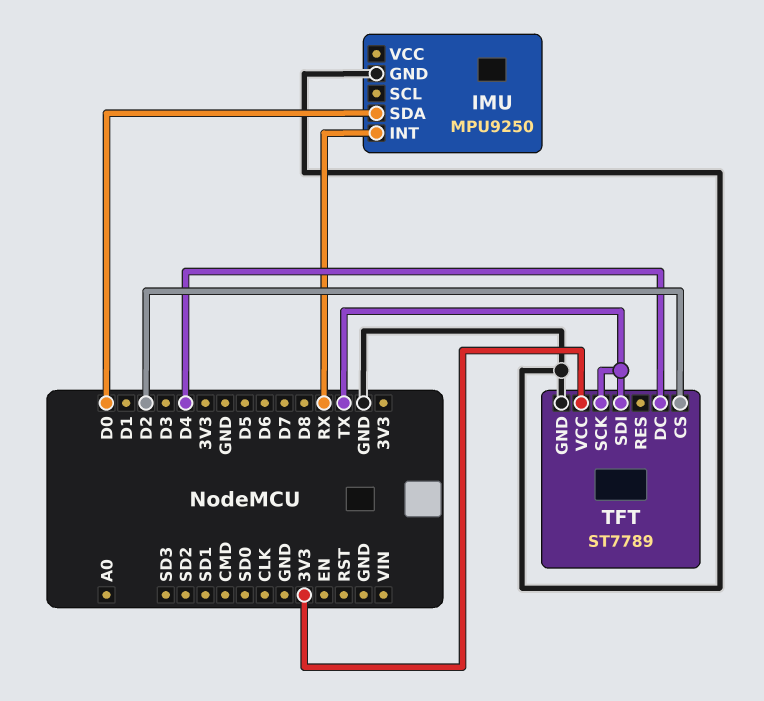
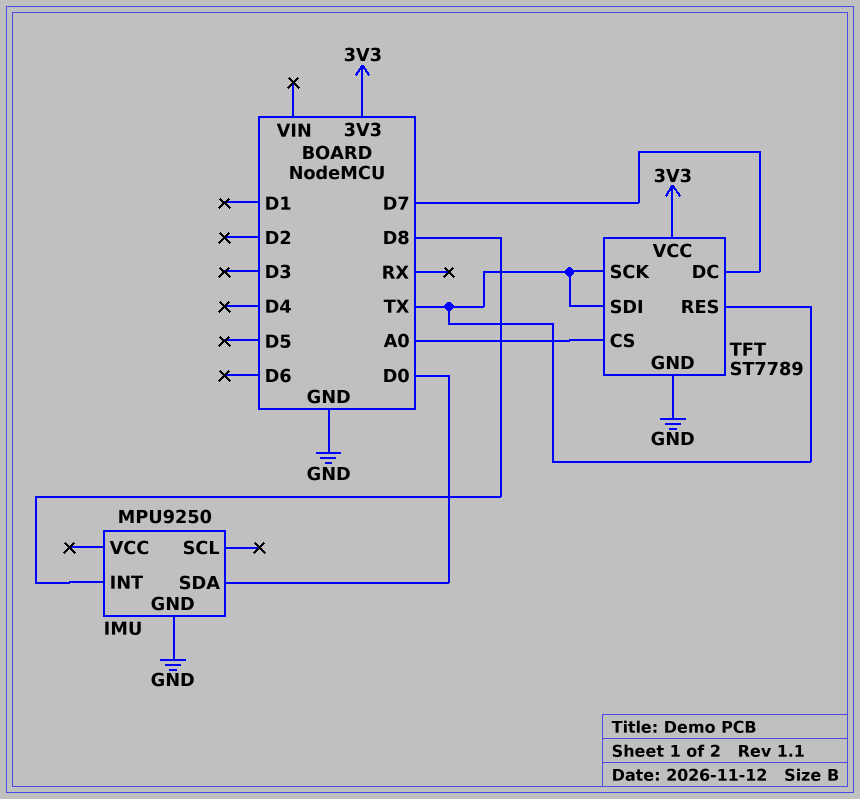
IMU pin INT: RX -> D8
TFT pin CS: D2 -> A0
TFT pin DC: D4 -> D7
TFT pin RES: none -> TX

